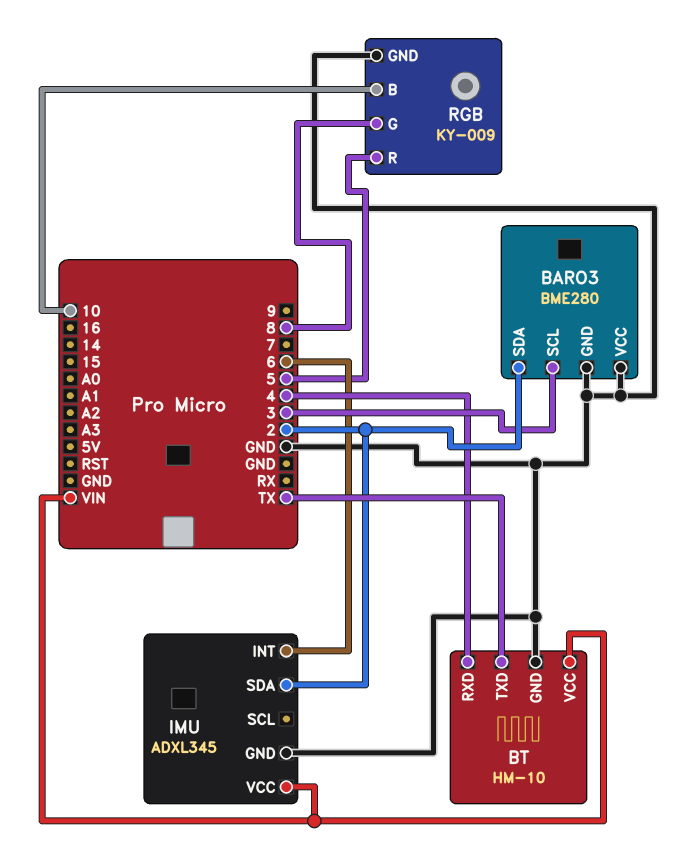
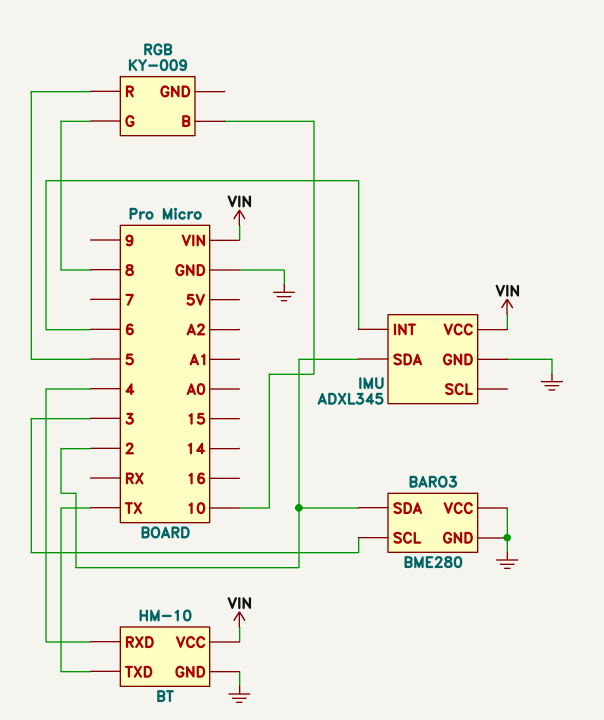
RGB pin GND: GND -> none

